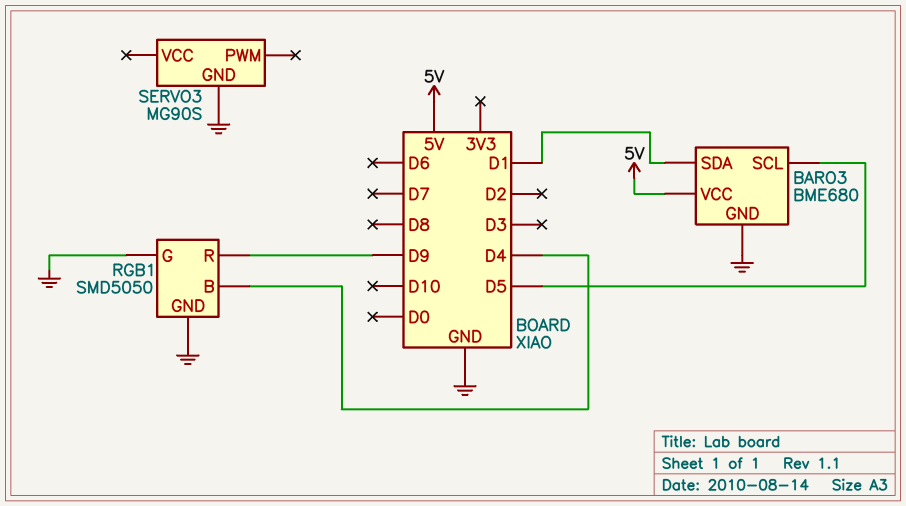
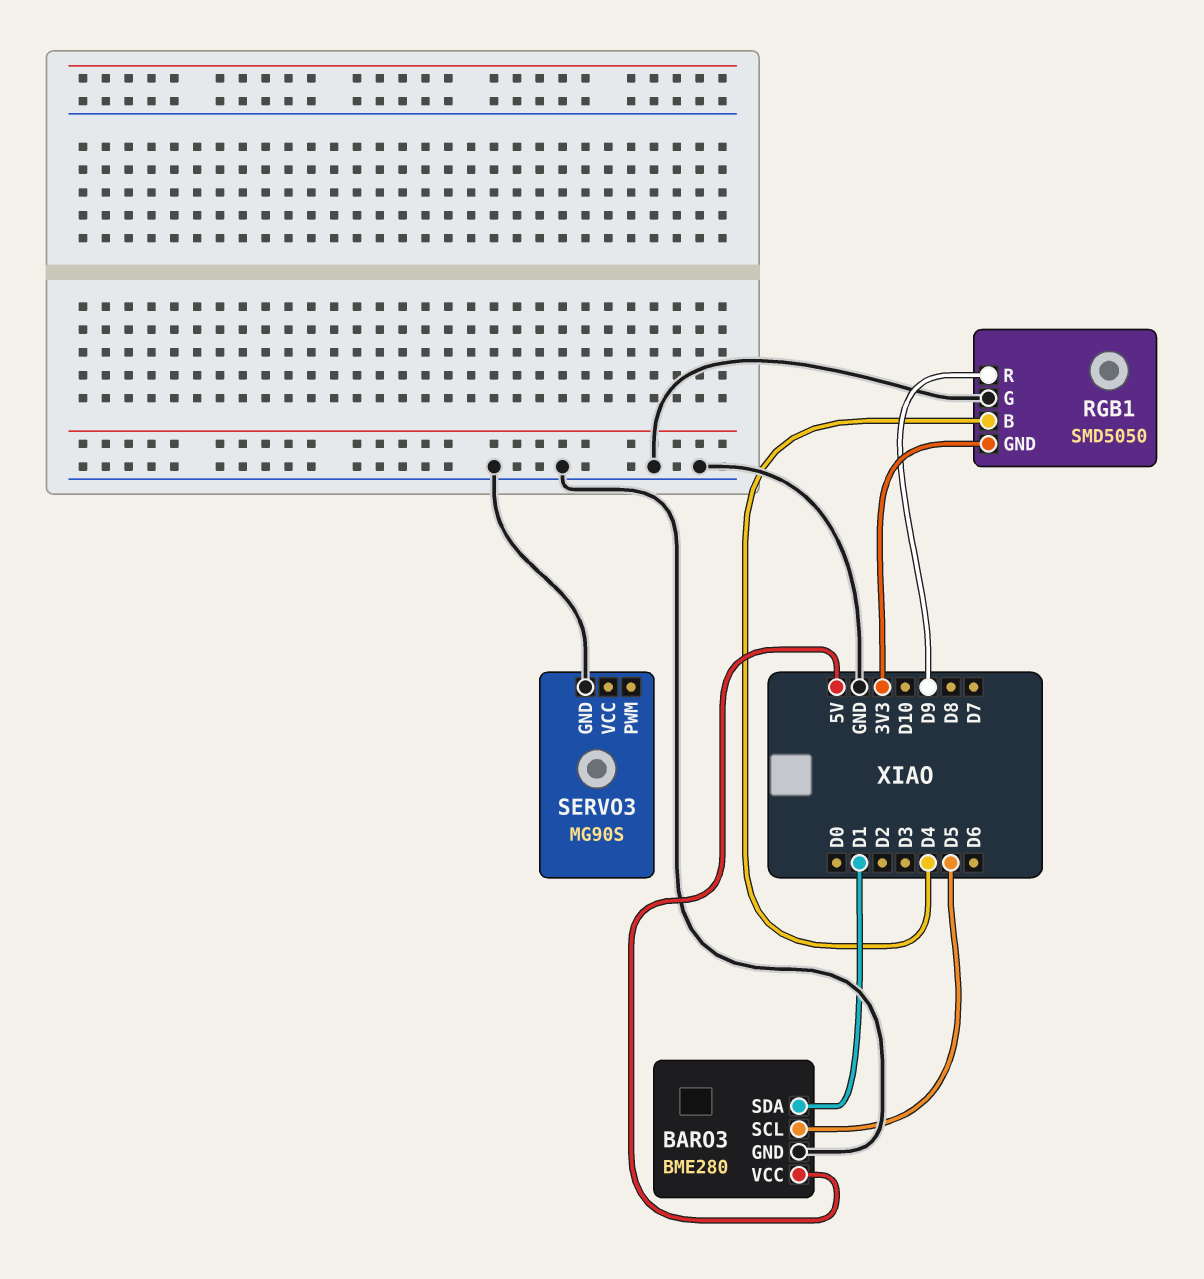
BARO3: BME680 -> BME280
RGB1 pin GND: GND -> 3V3

